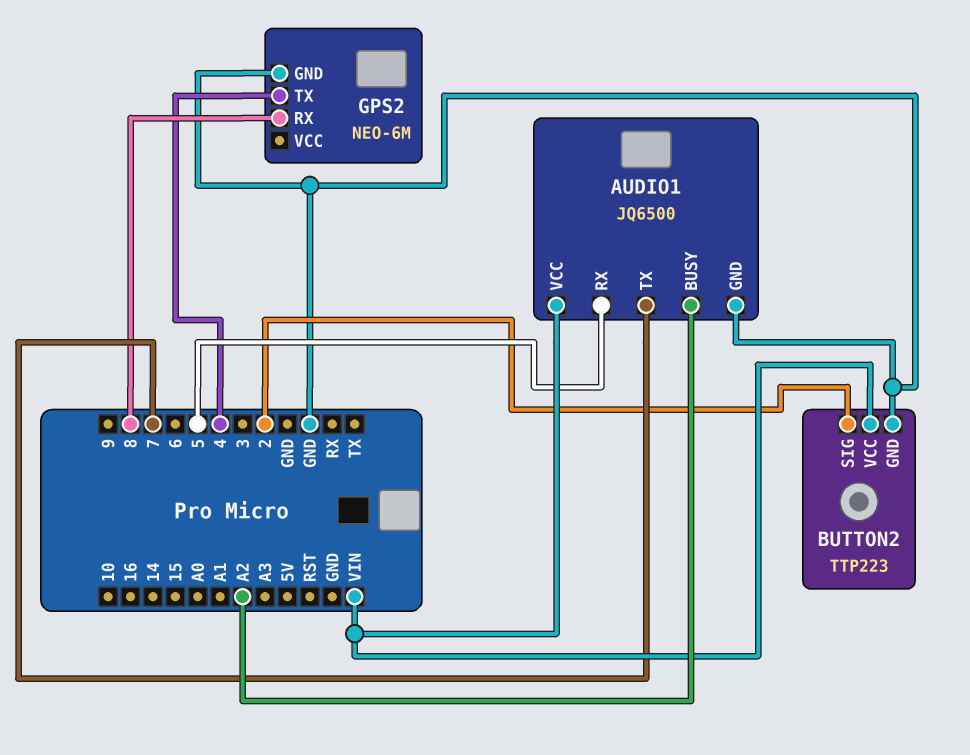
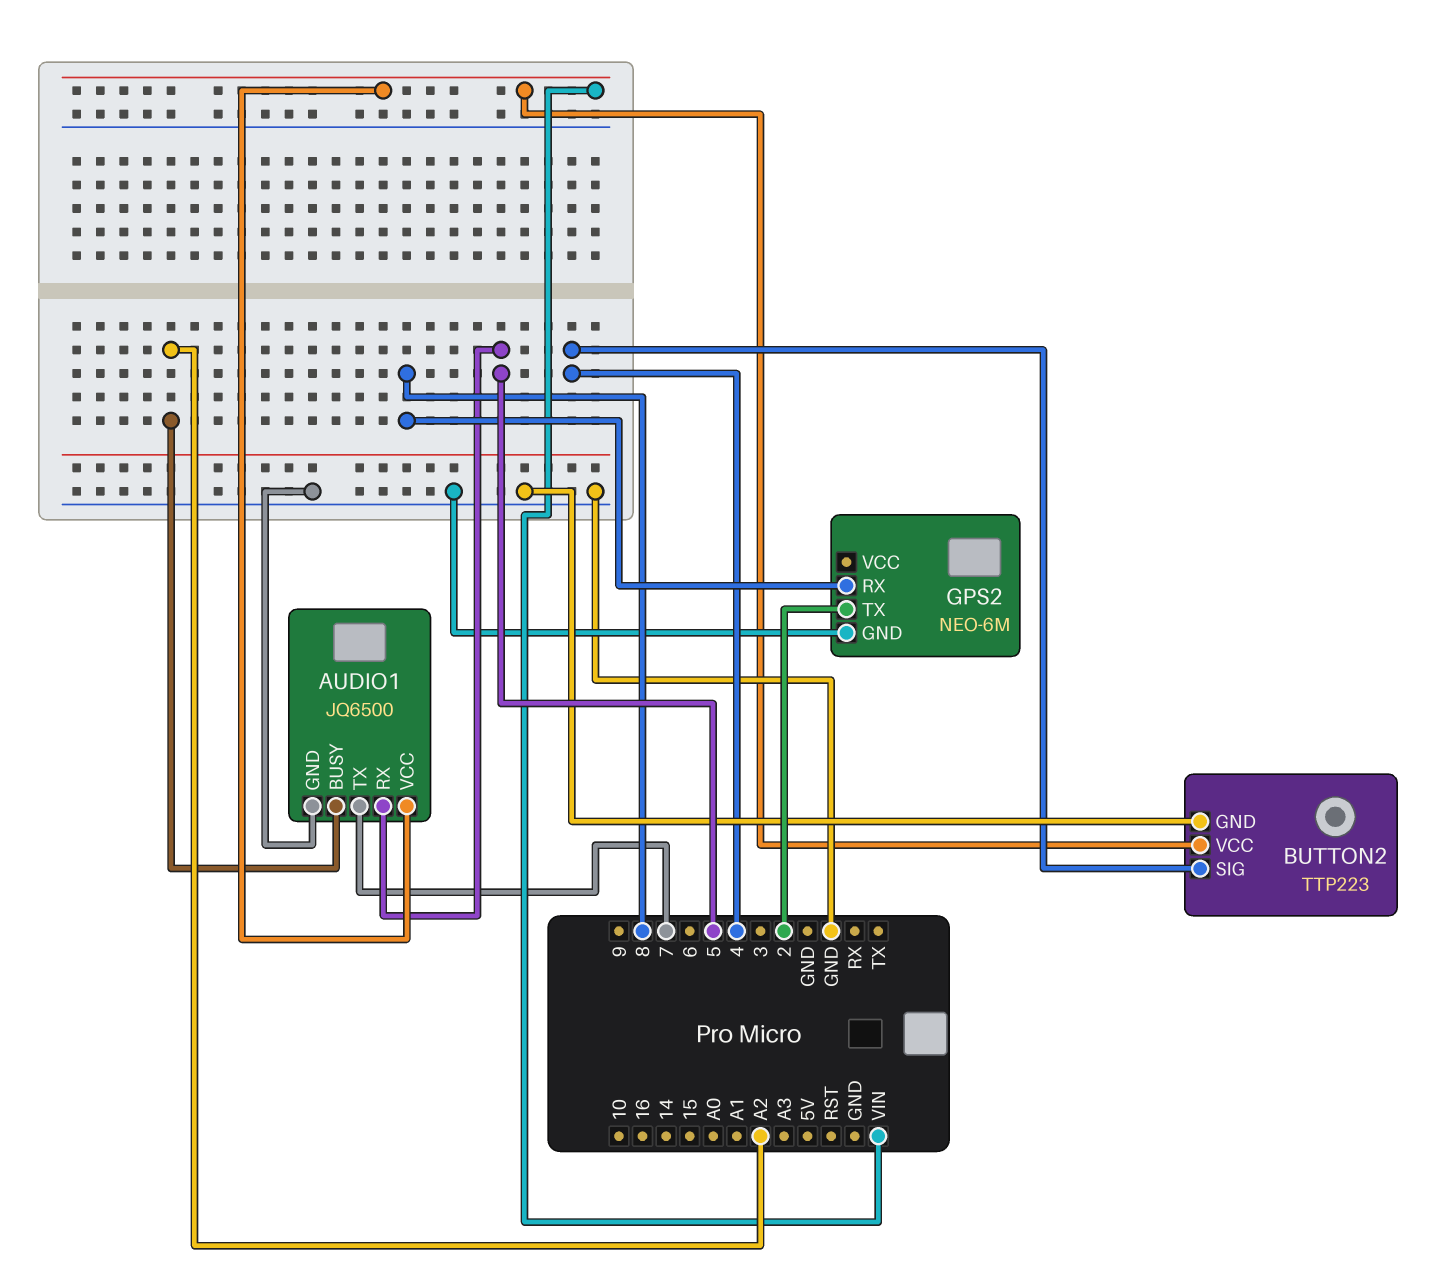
BUTTON2 pin SIG: 2 -> 4
GPS2 pin TX: 4 -> 2

